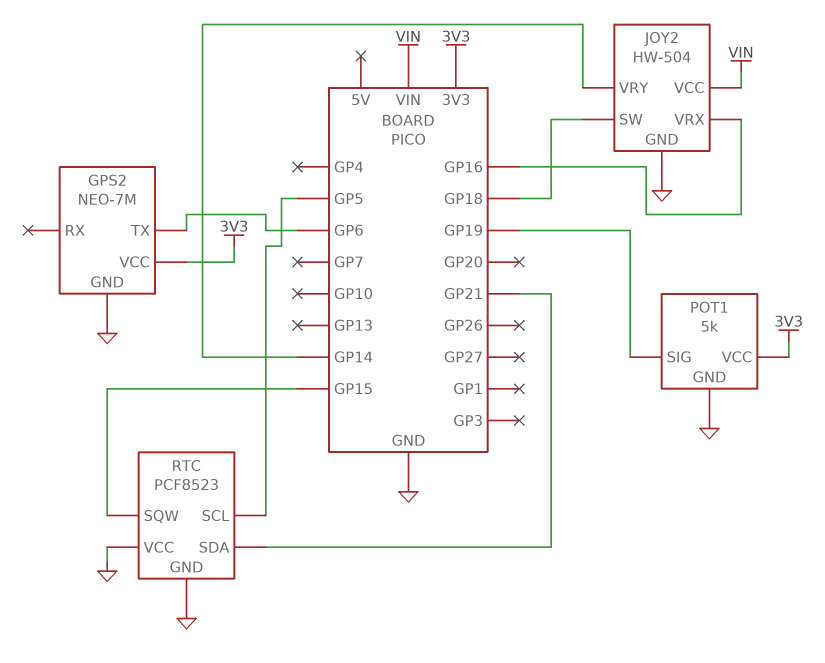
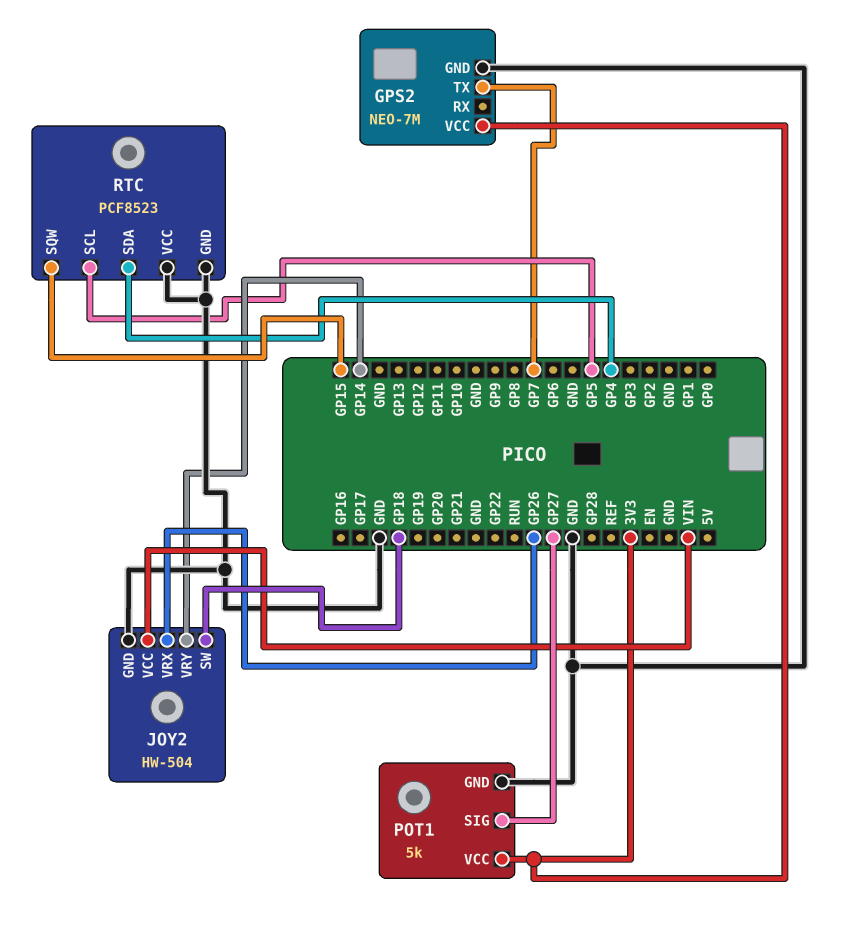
GPS2 pin TX: GP6 -> GP7
JOY2 pin VRX: GP16 -> GP26
POT1 pin SIG: GP19 -> GP27
RTC pin SDA: GP21 -> GP4

